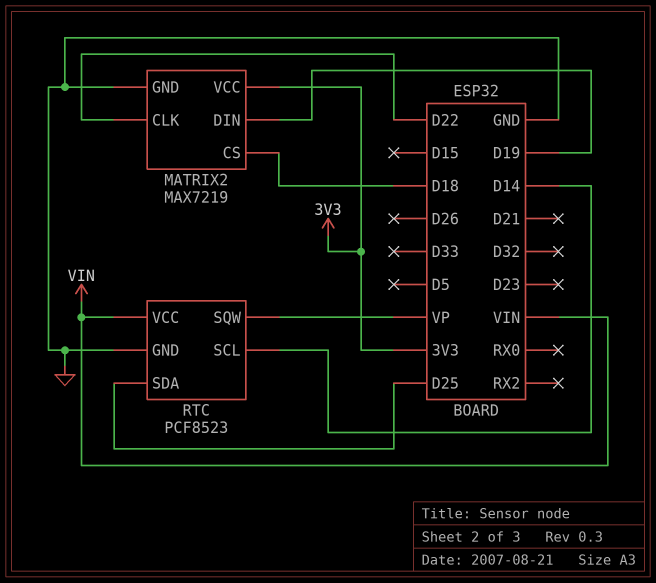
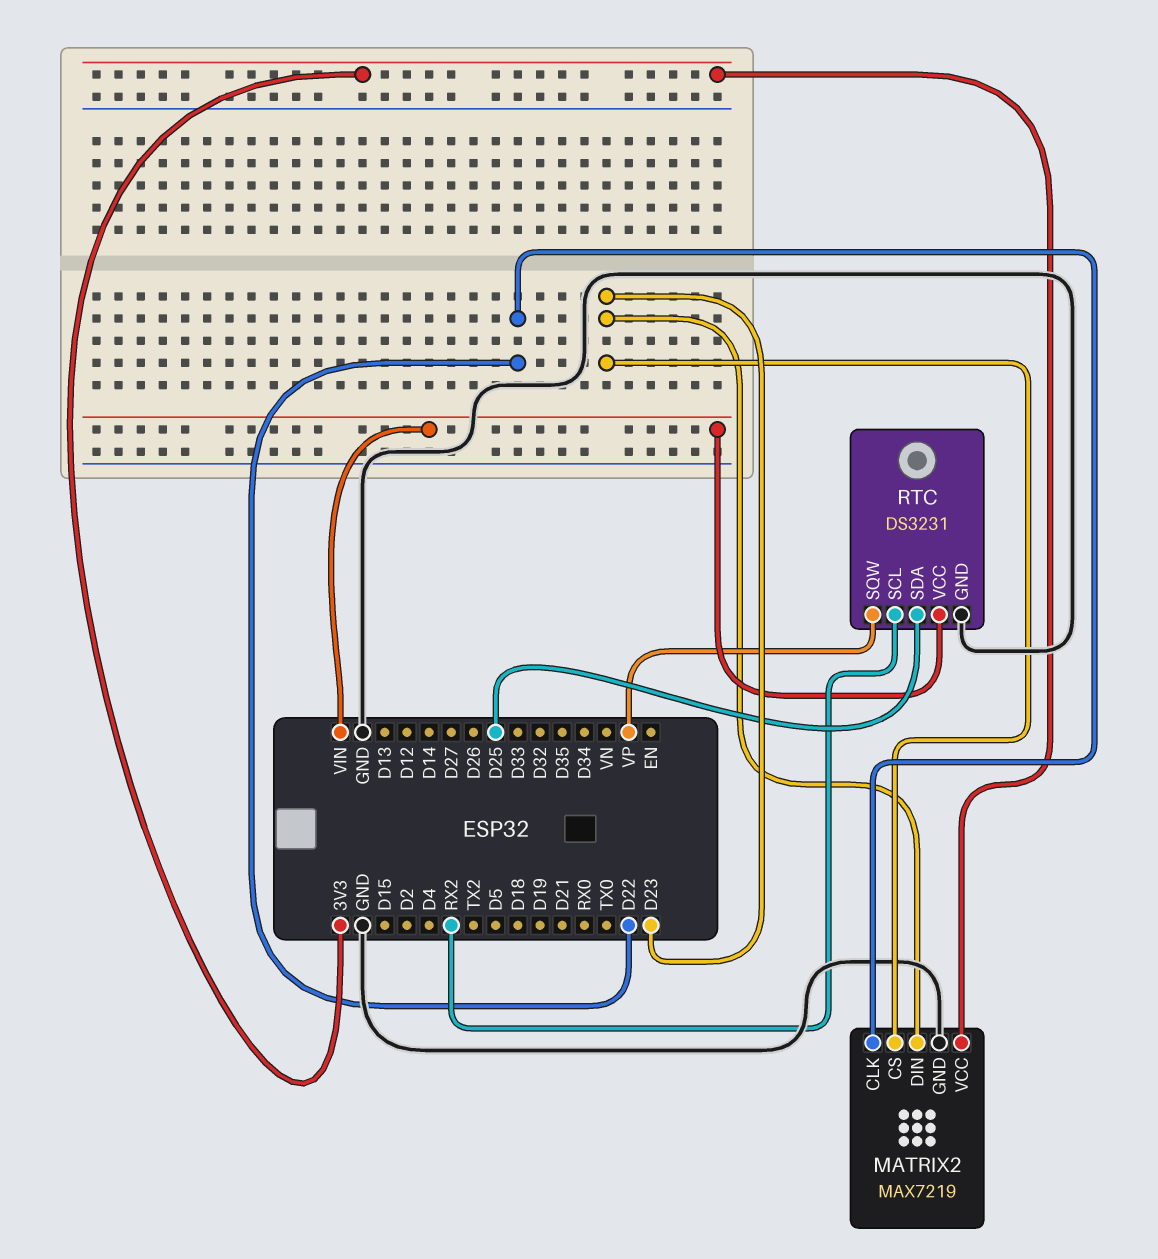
MATRIX2 pin CS: D18 -> D23
MATRIX2 pin DIN: D19 -> D23
RTC: PCF8523 -> DS3231
RTC pin SCL: D14 -> RX2

